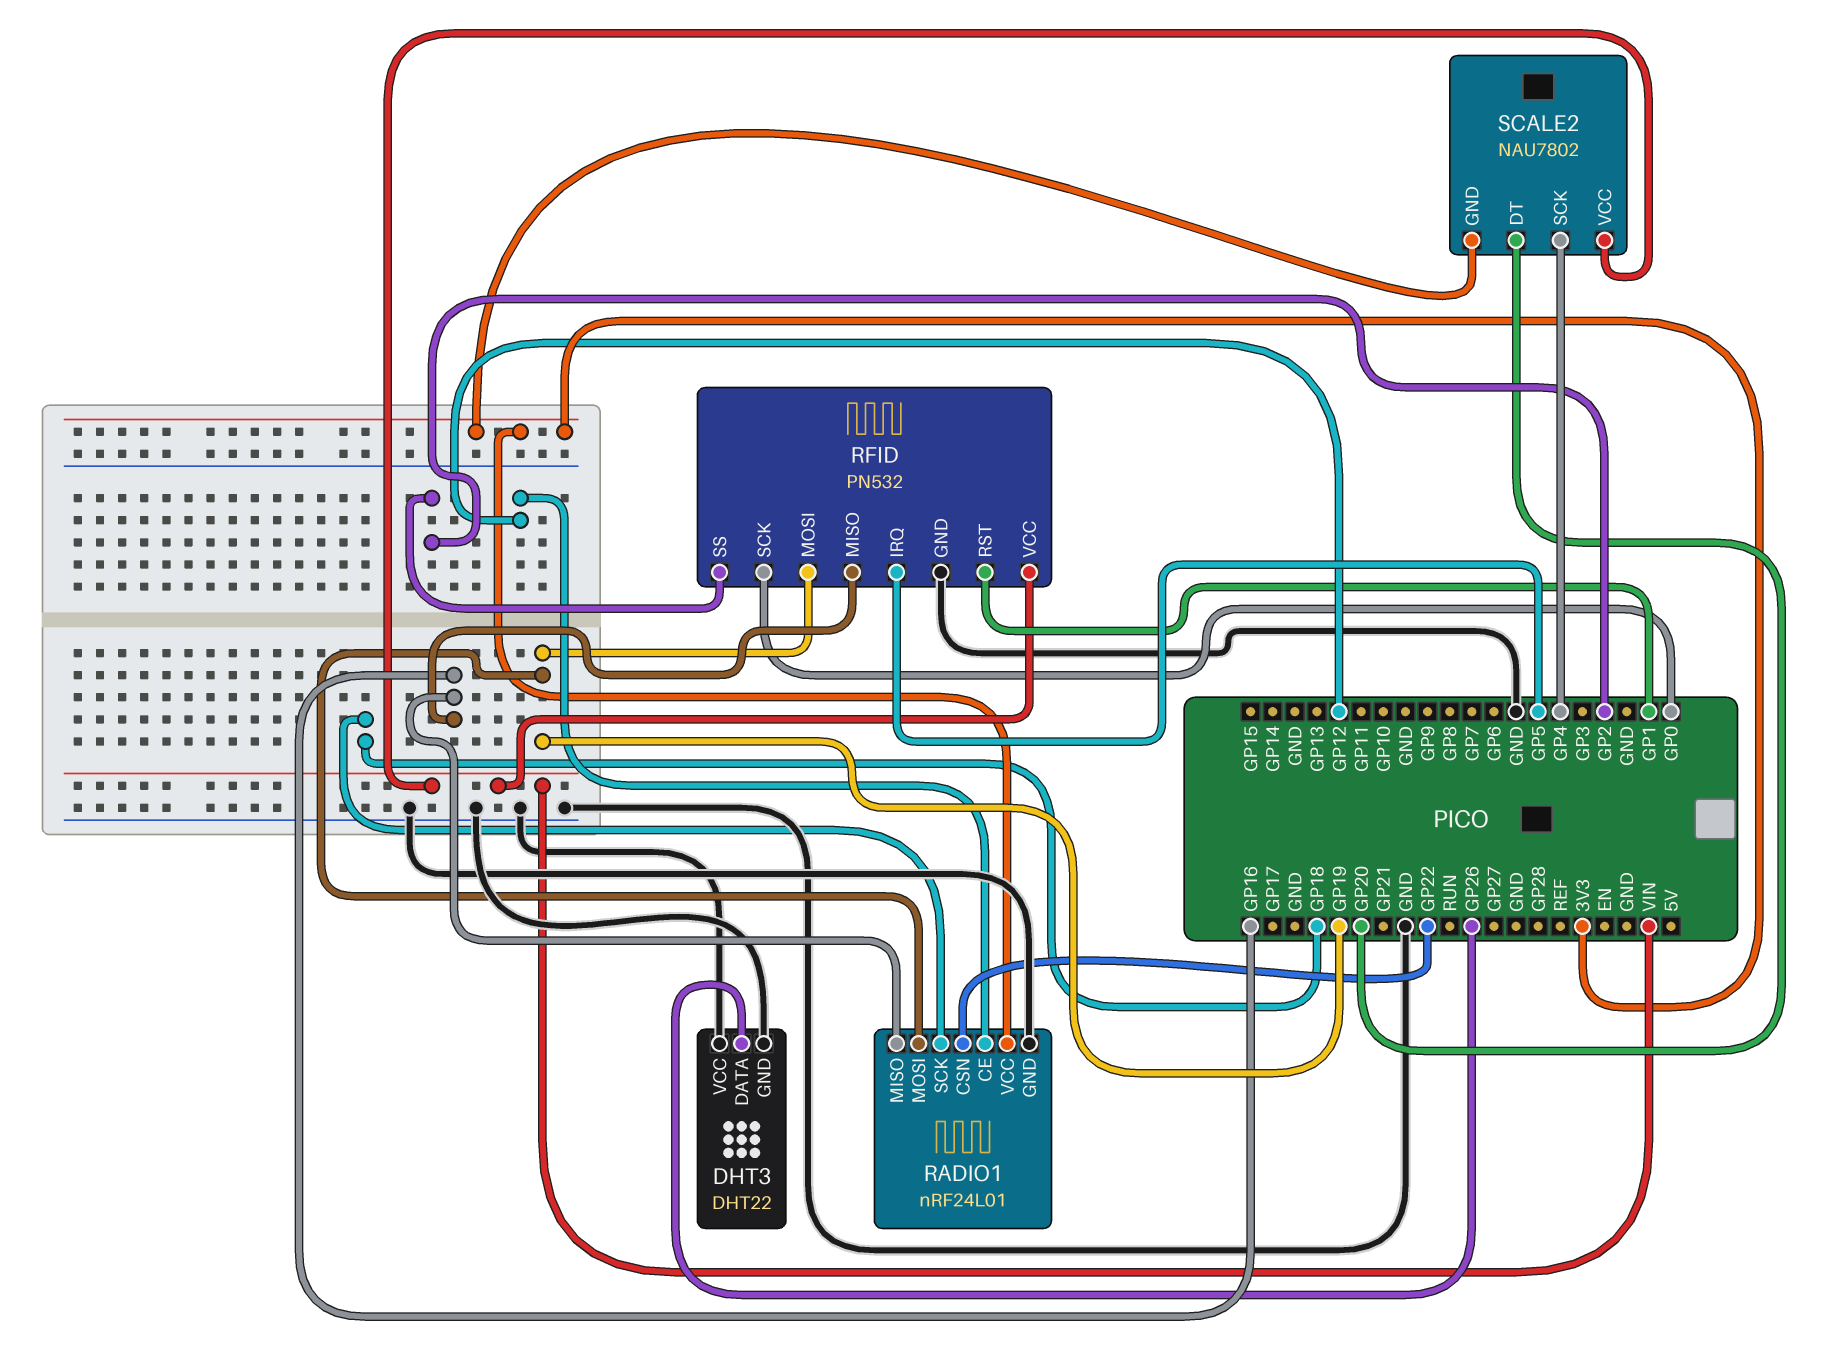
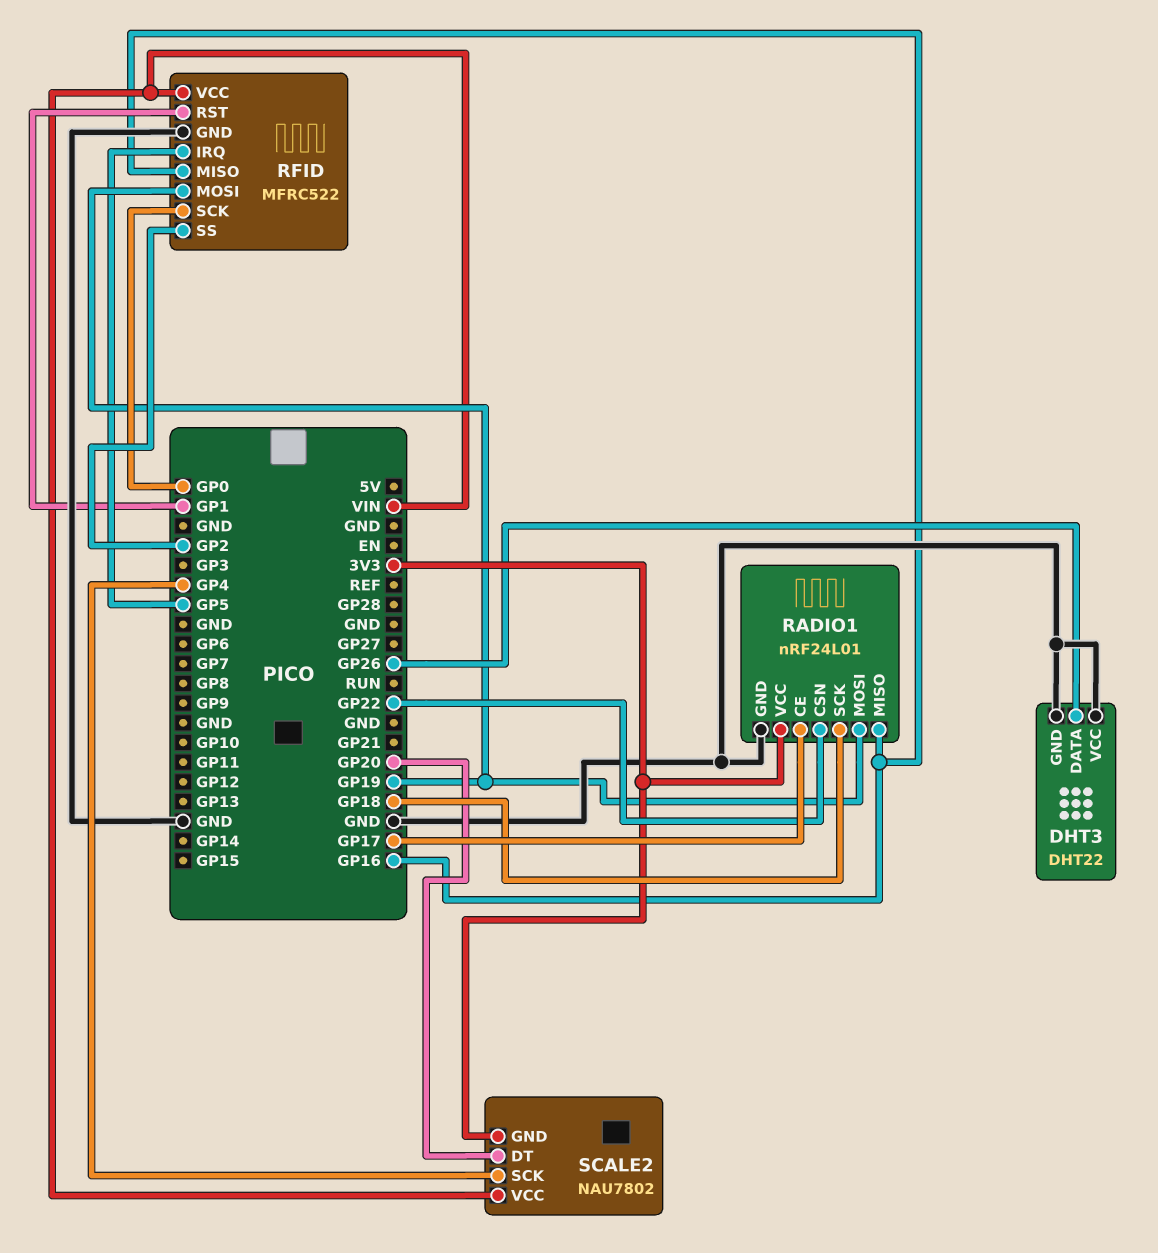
RADIO1 pin CE: GP12 -> GP17
RFID: PN532 -> MFRC522

